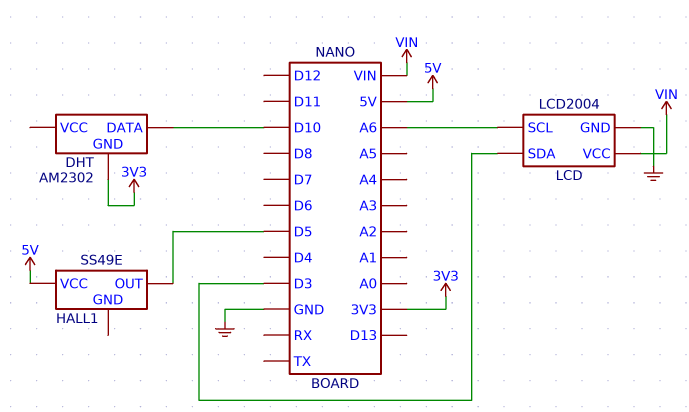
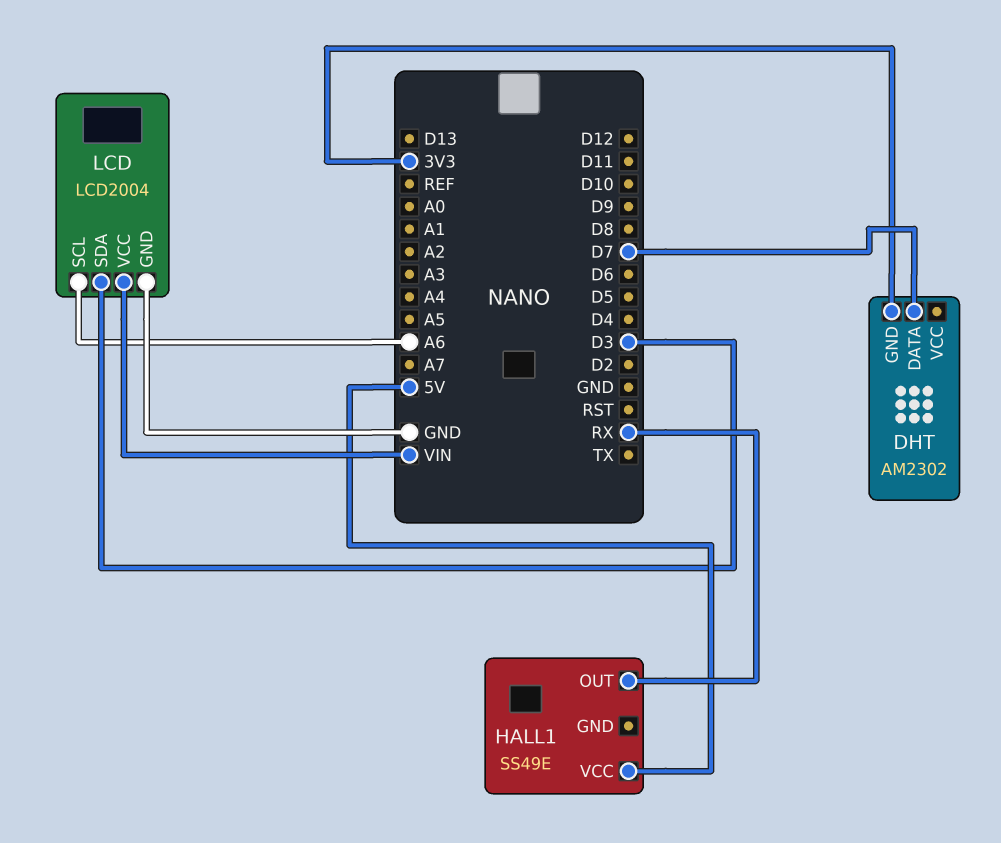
DHT pin DATA: D10 -> D7
HALL1 pin OUT: D5 -> RX

